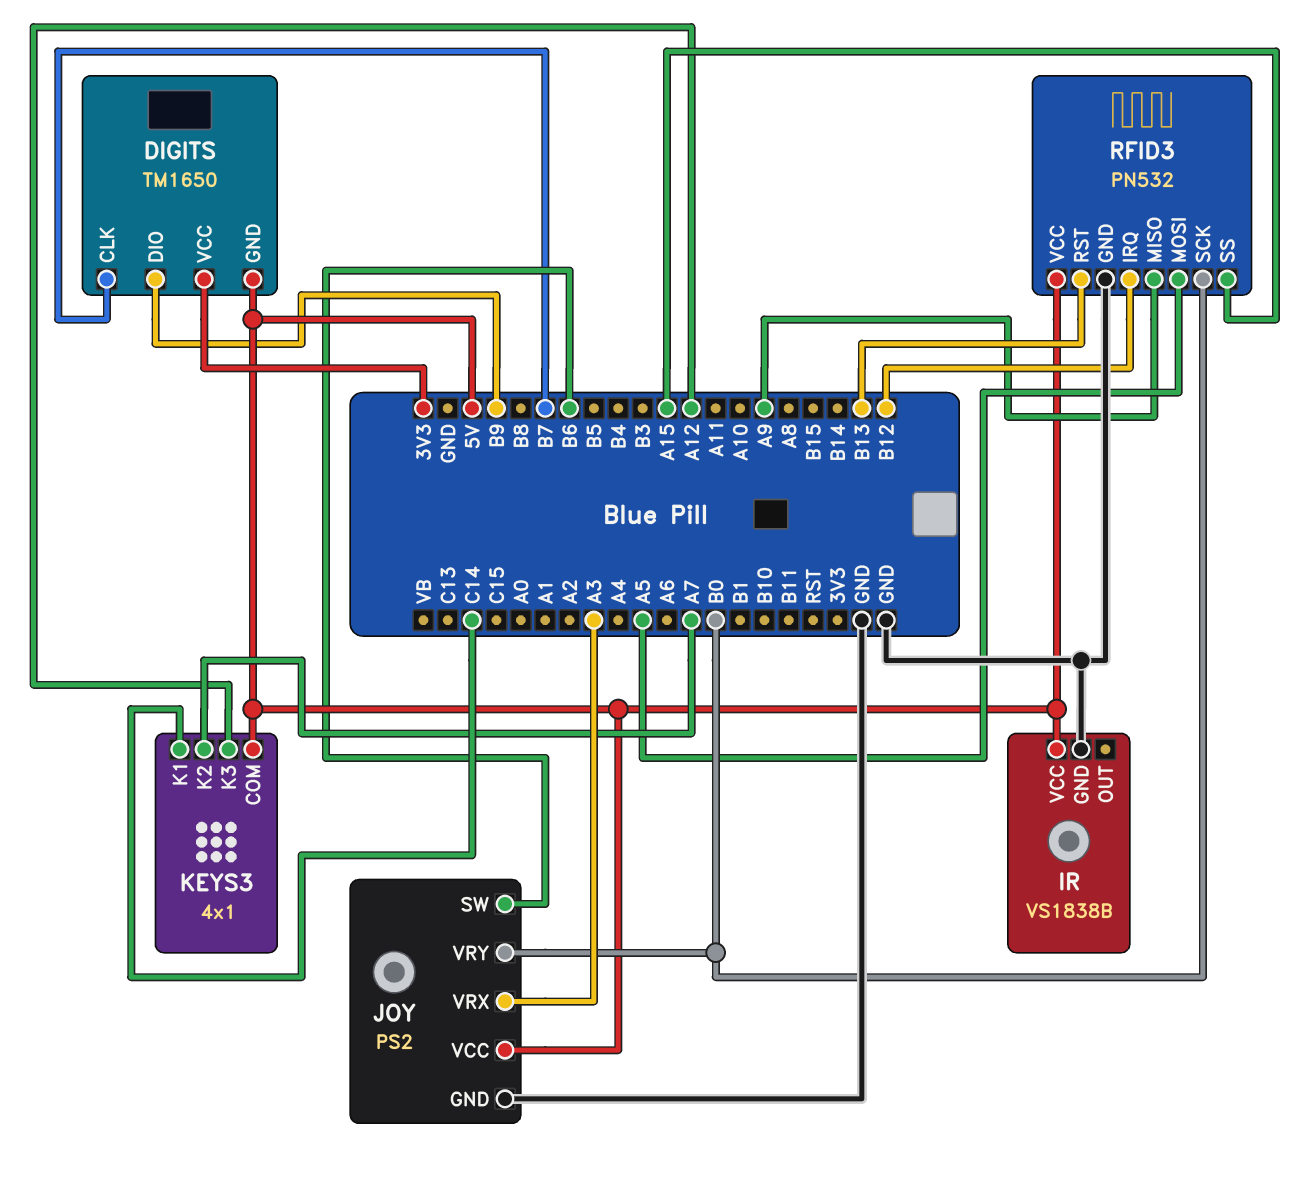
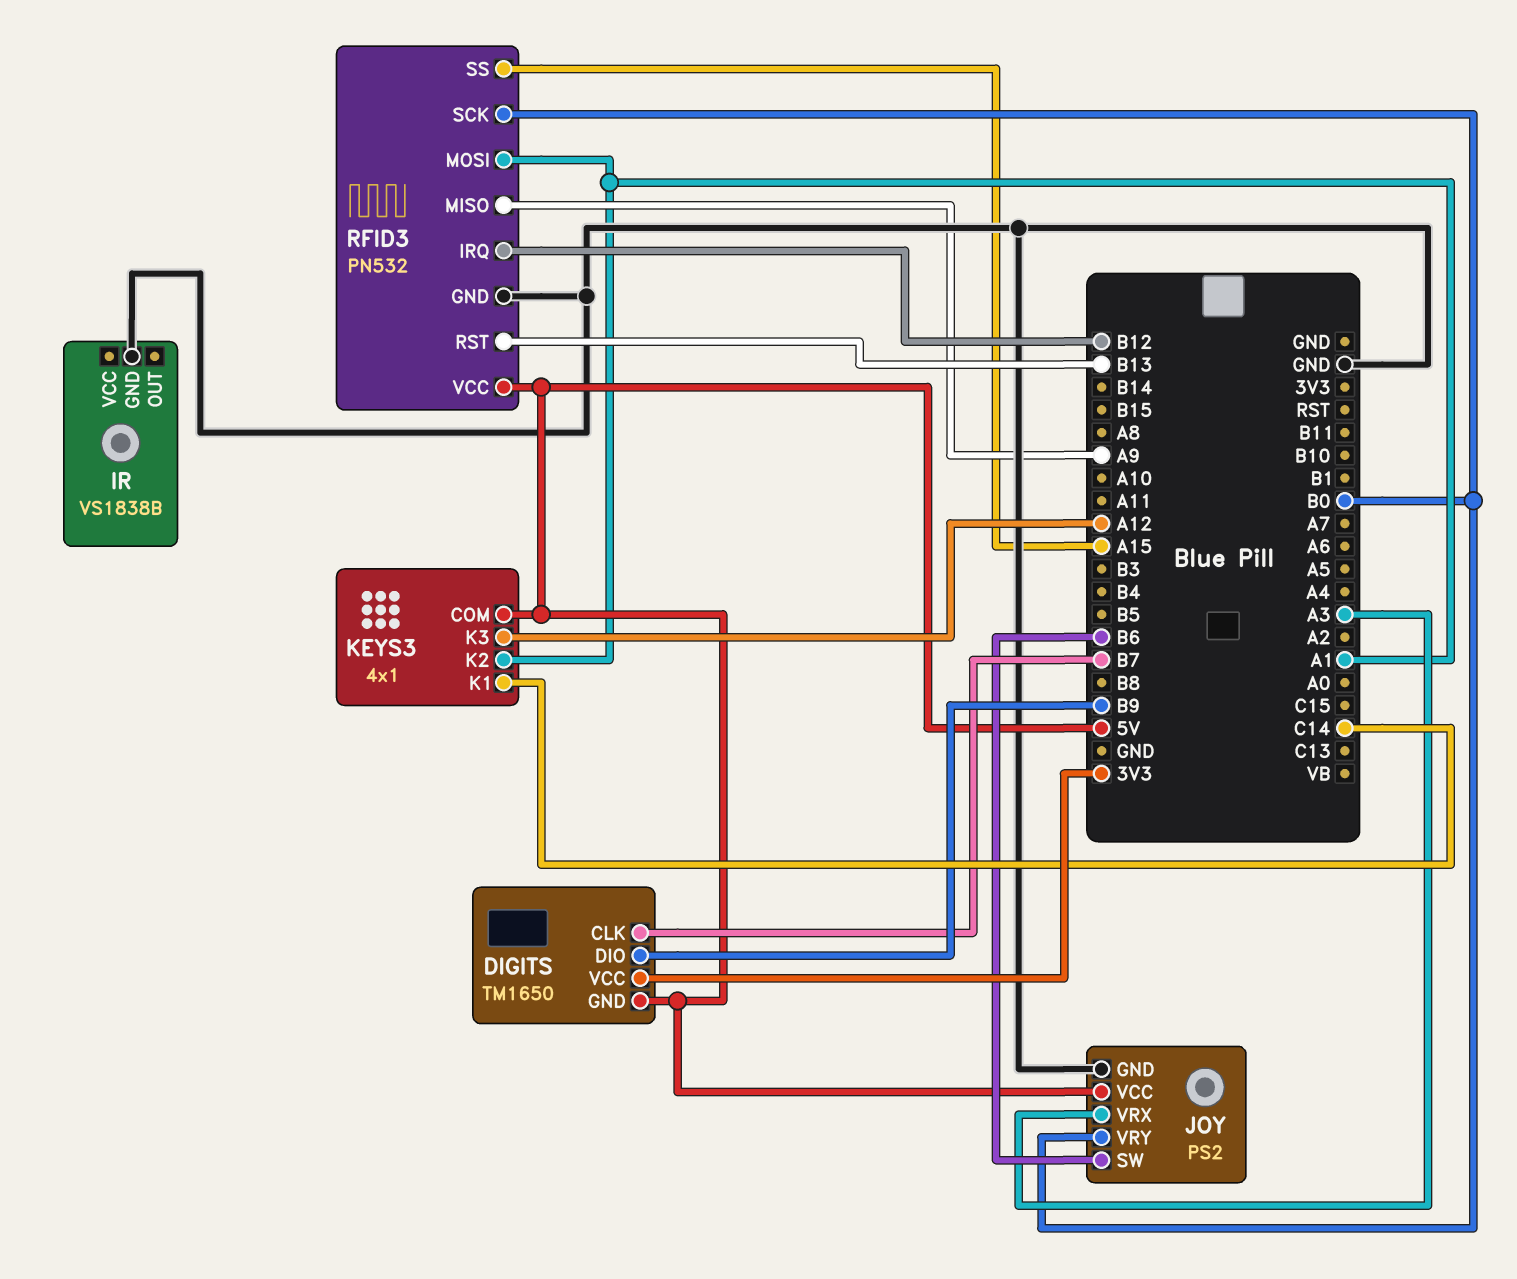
IR pin VCC: 5V -> none
KEYS3 pin K2: A7 -> A1
RFID3 pin MOSI: A5 -> A1

